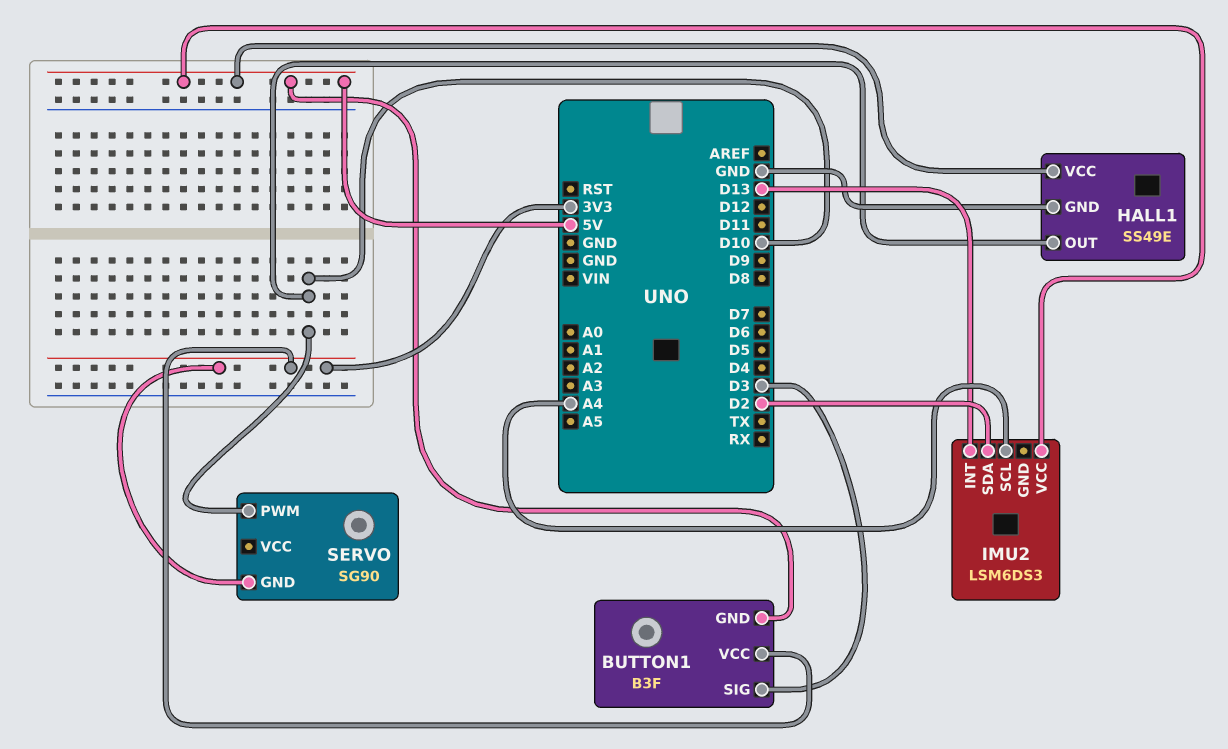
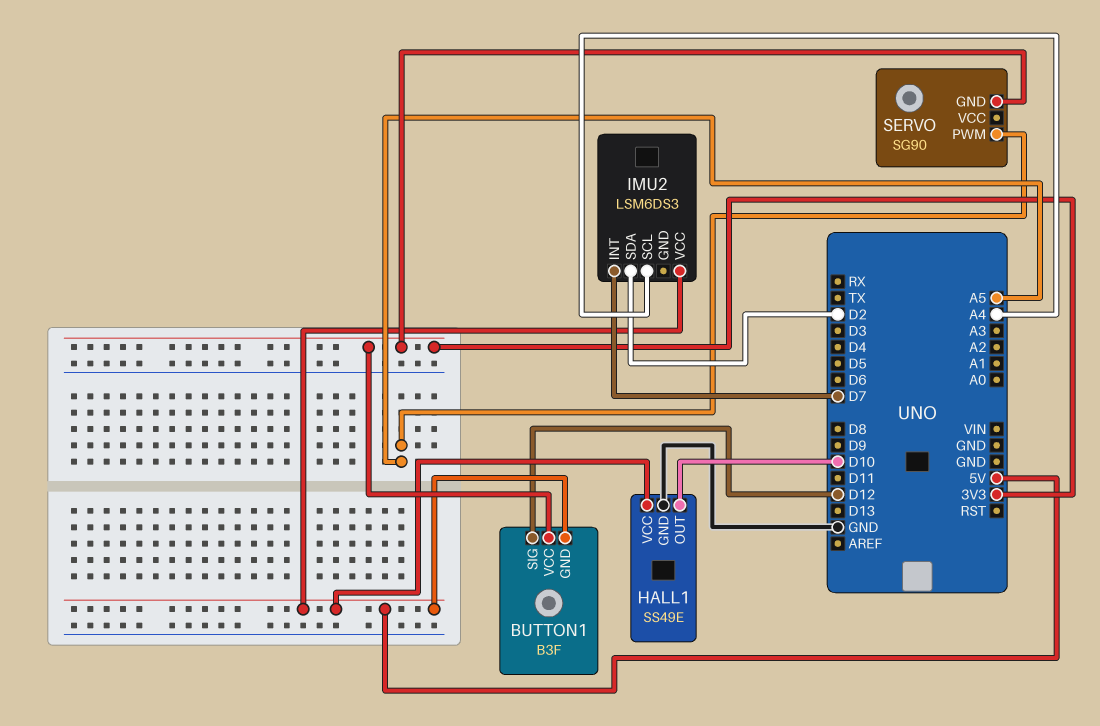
BUTTON1 pin SIG: D3 -> D12
IMU2 pin INT: D13 -> D7
SERVO pin PWM: D10 -> A5

